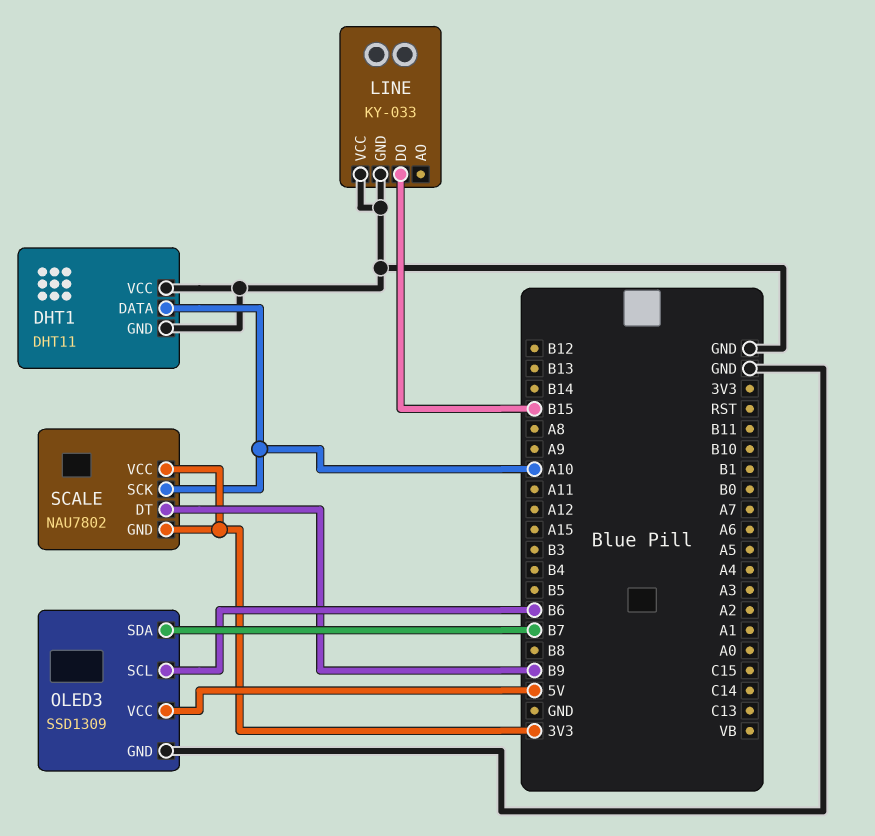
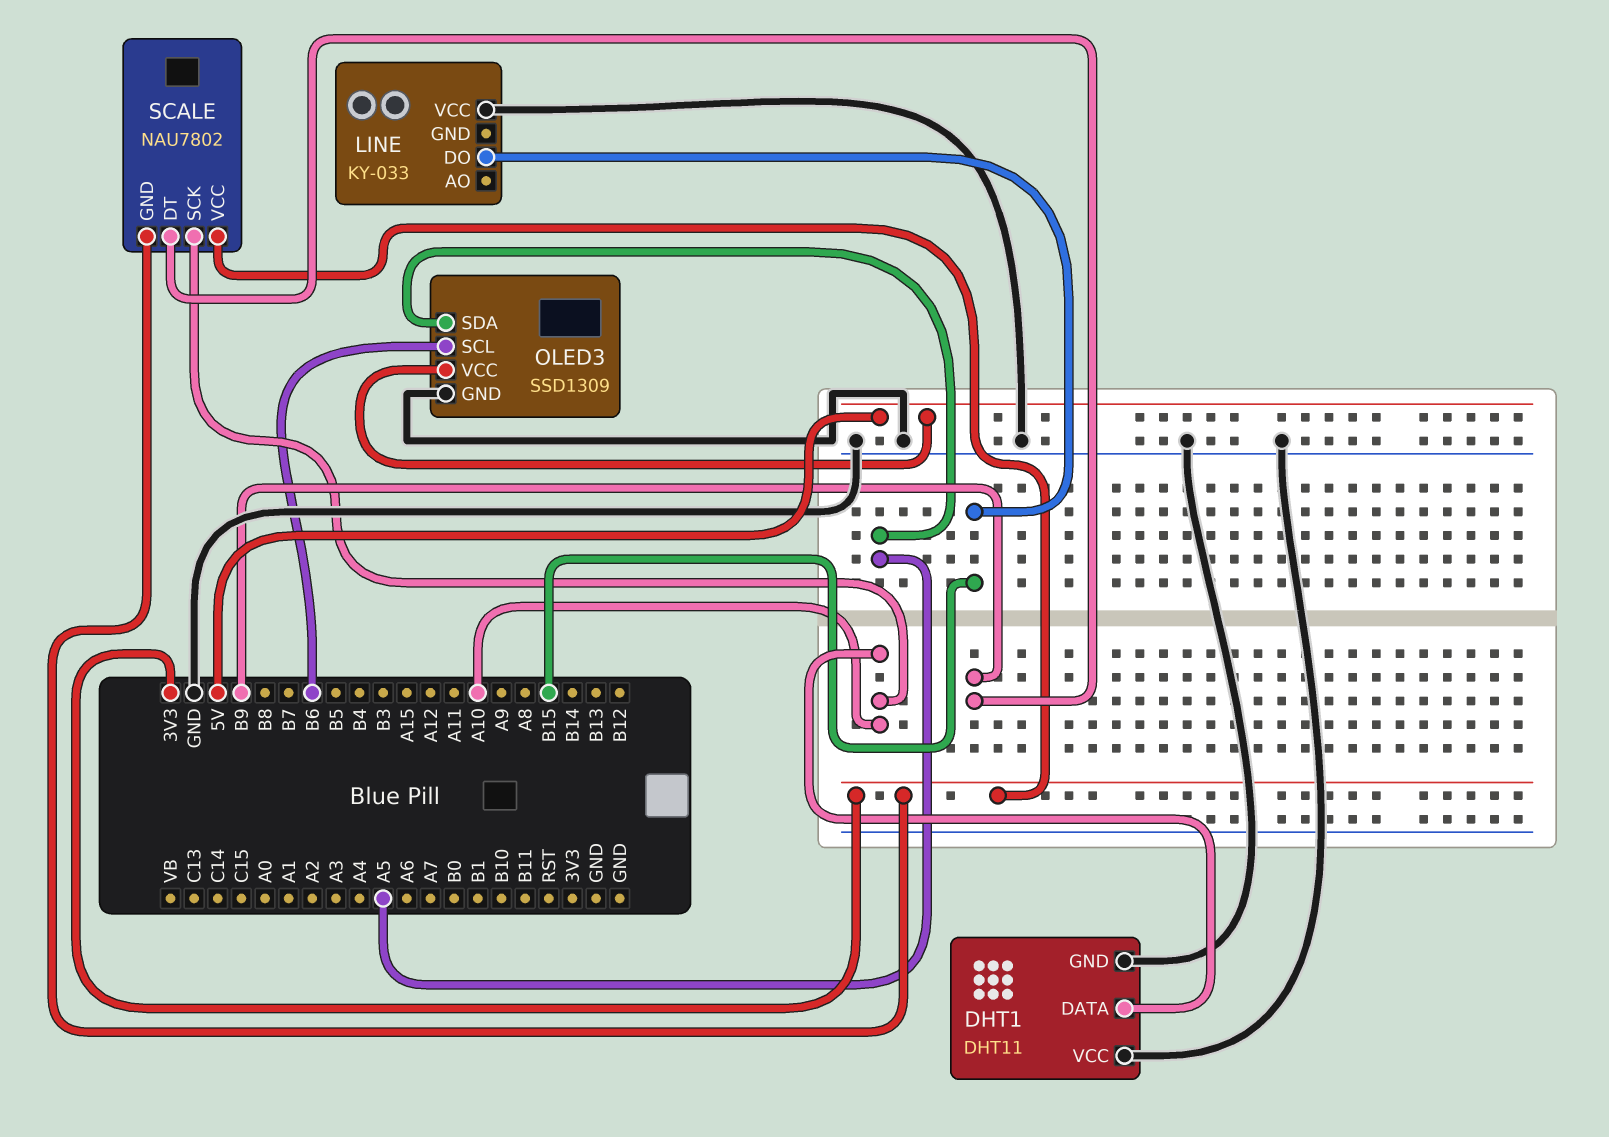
LINE pin GND: GND -> none
OLED3 pin SDA: B7 -> A5

